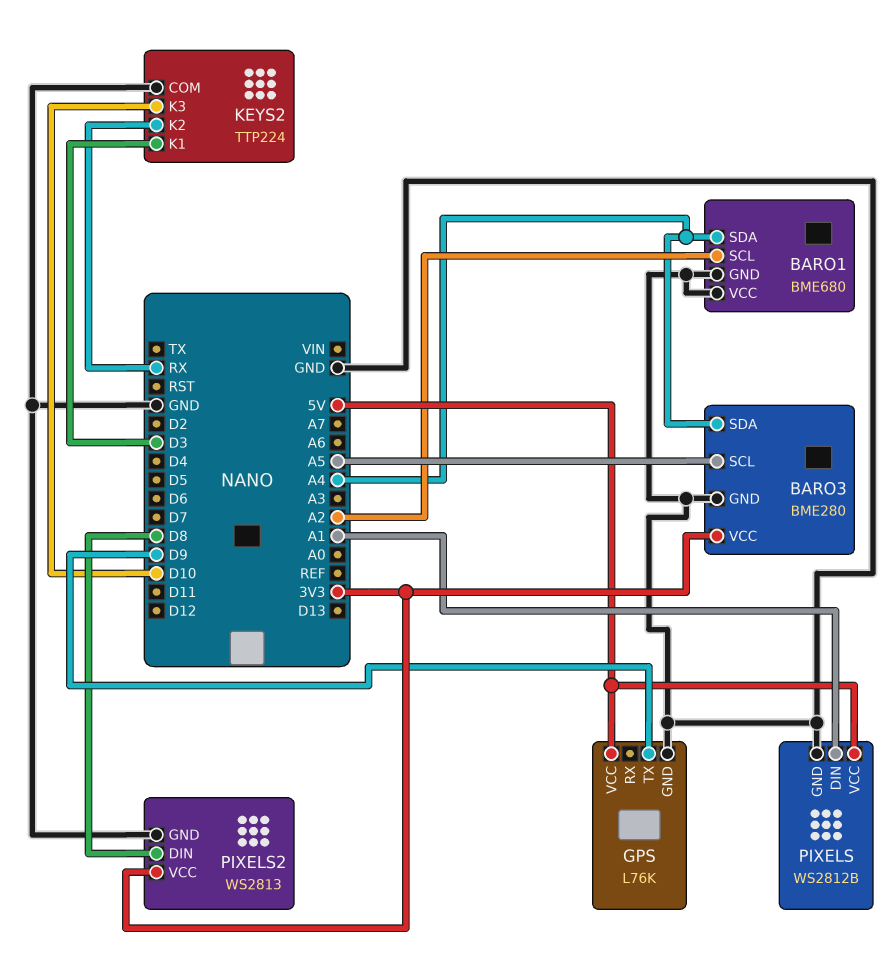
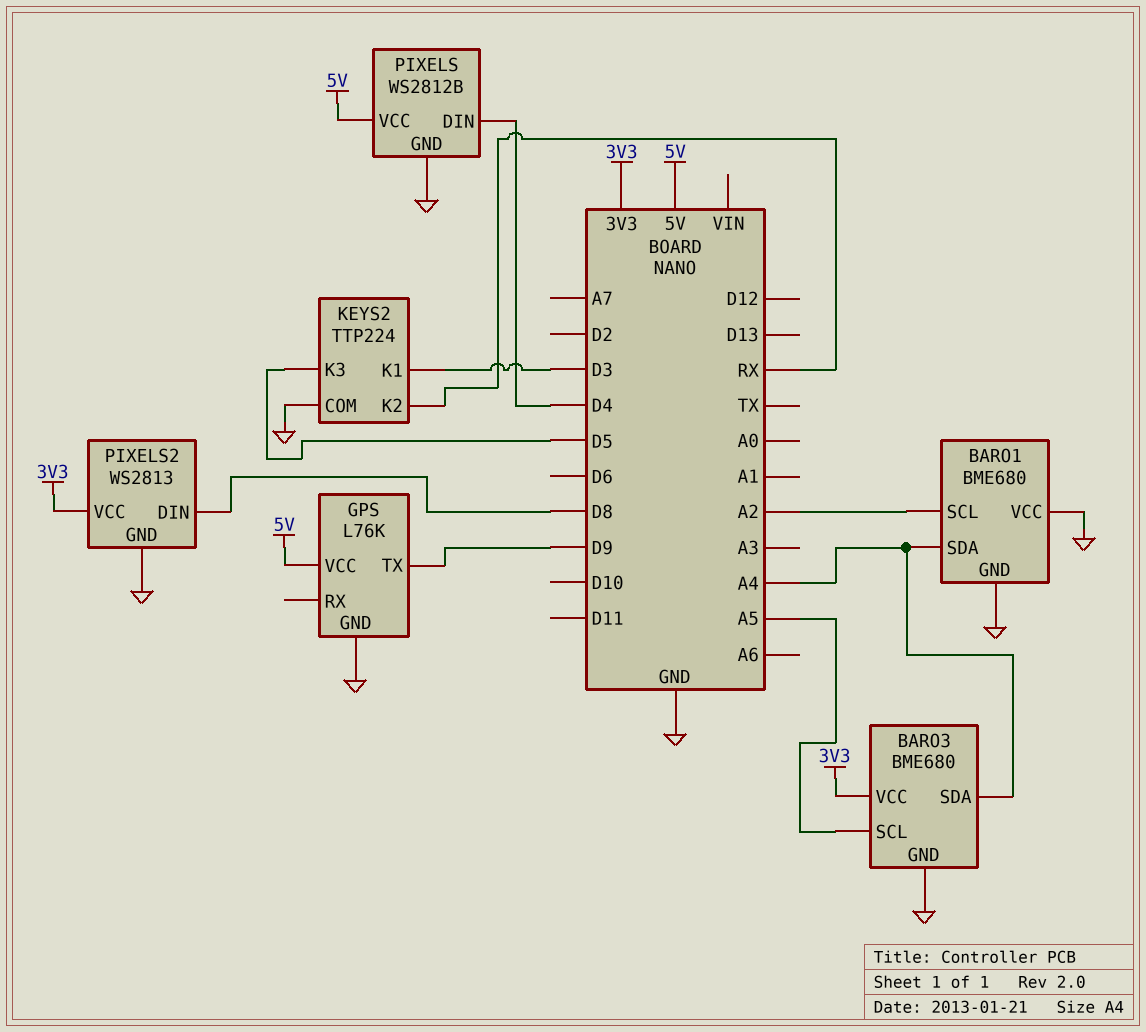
BARO3: BME280 -> BME680
KEYS2 pin K3: D10 -> D5
PIXELS pin DIN: A1 -> D4

